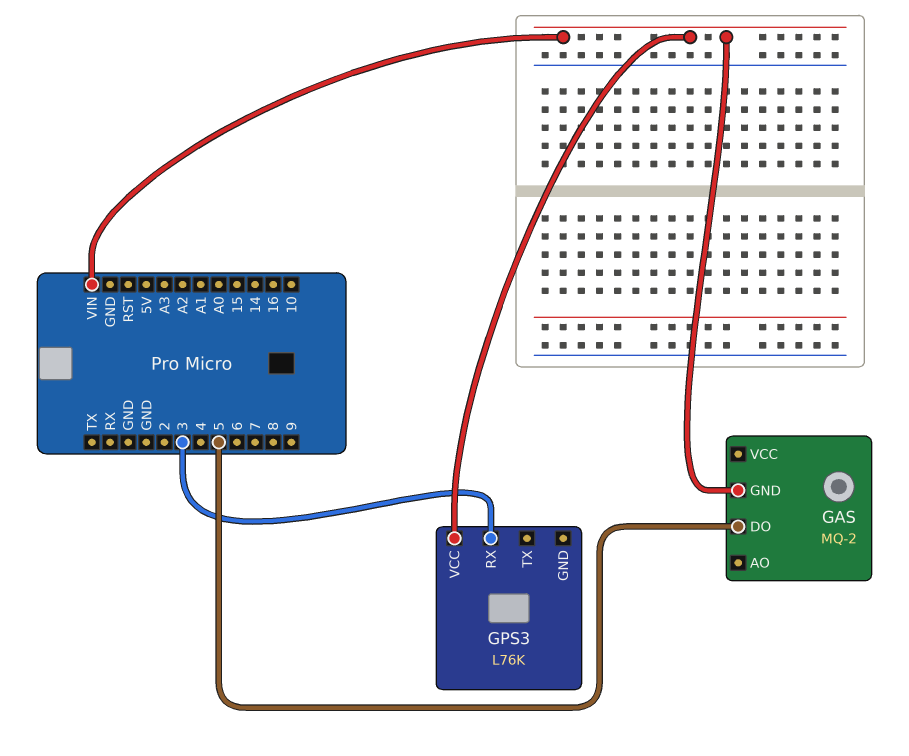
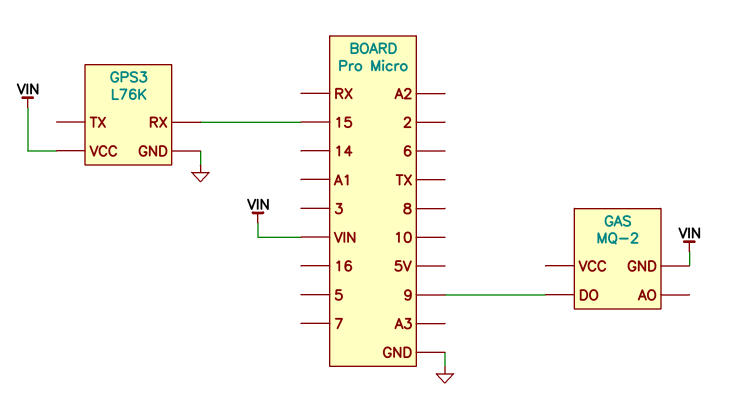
GAS pin DO: 5 -> 9
GPS3 pin GND: none -> GND
GPS3 pin RX: 3 -> 15

